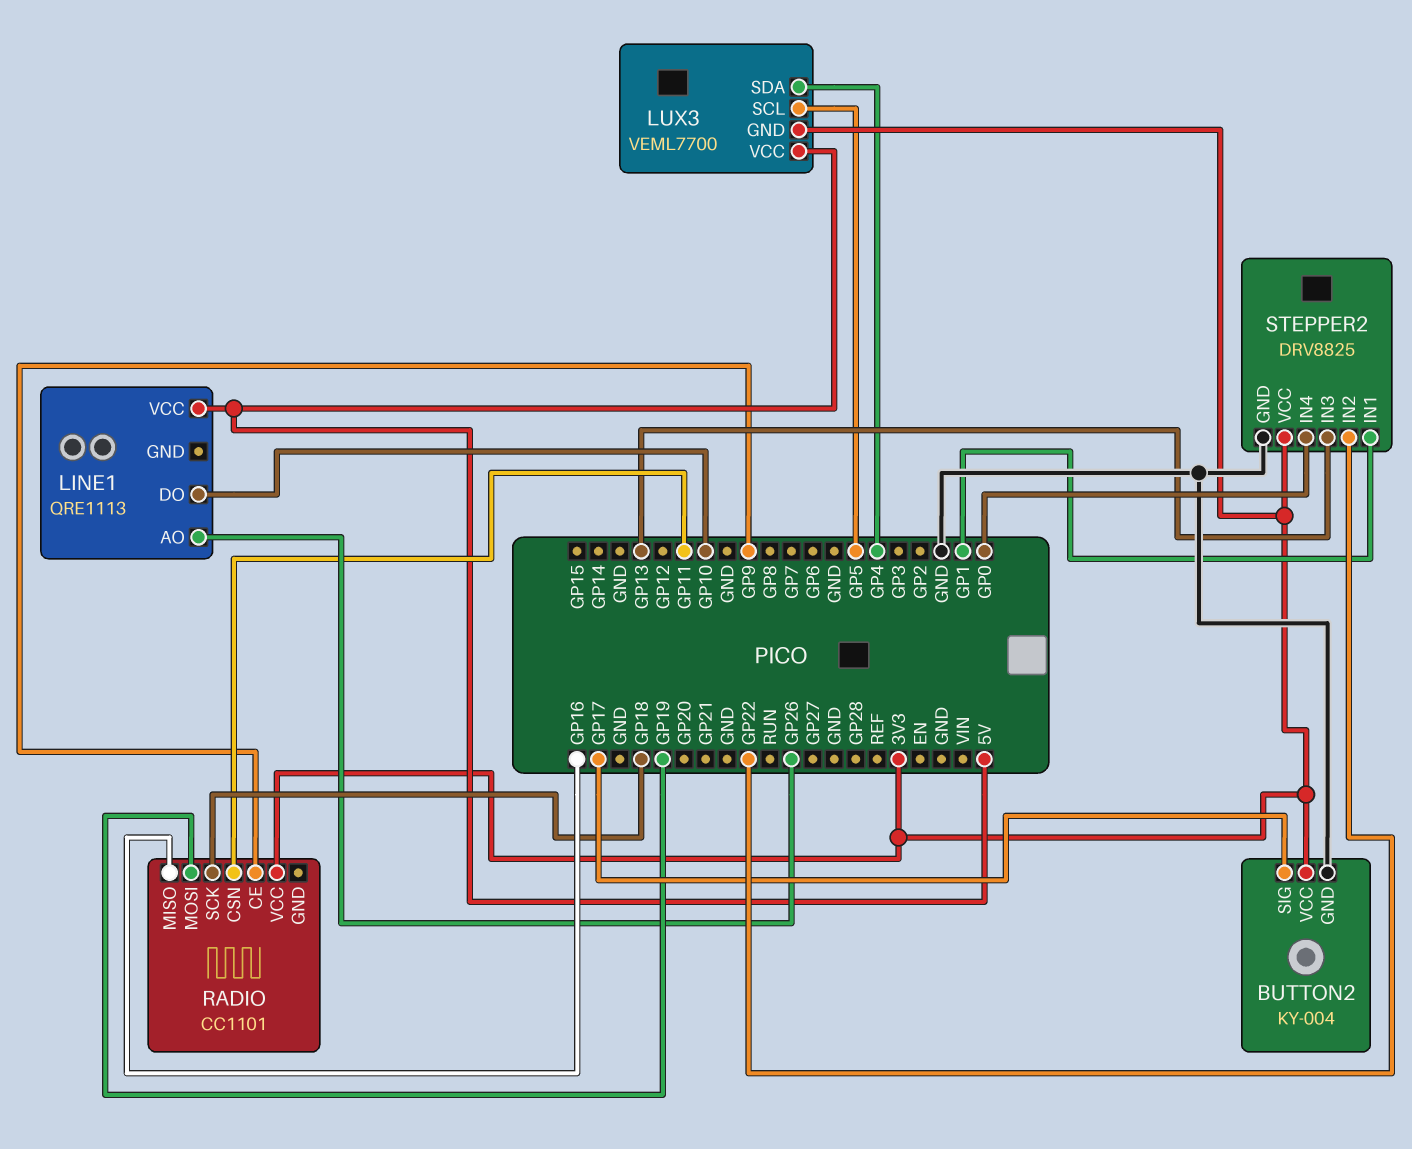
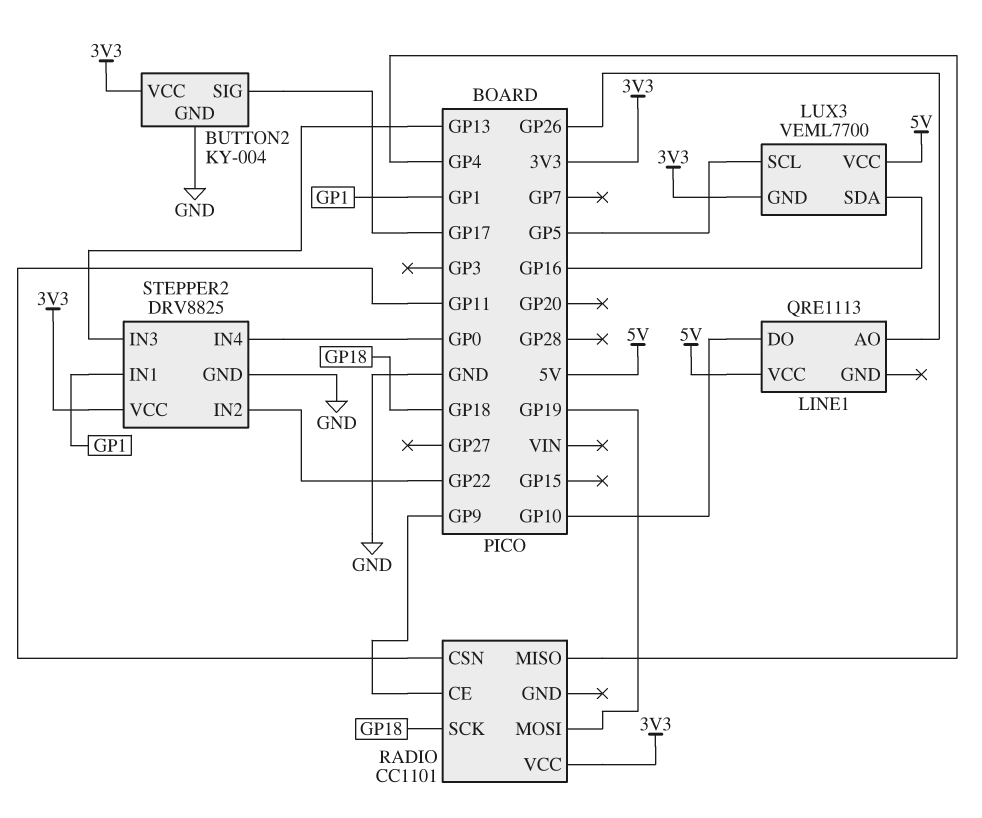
LUX3 pin SDA: GP4 -> GP16
RADIO pin MISO: GP16 -> GP4

